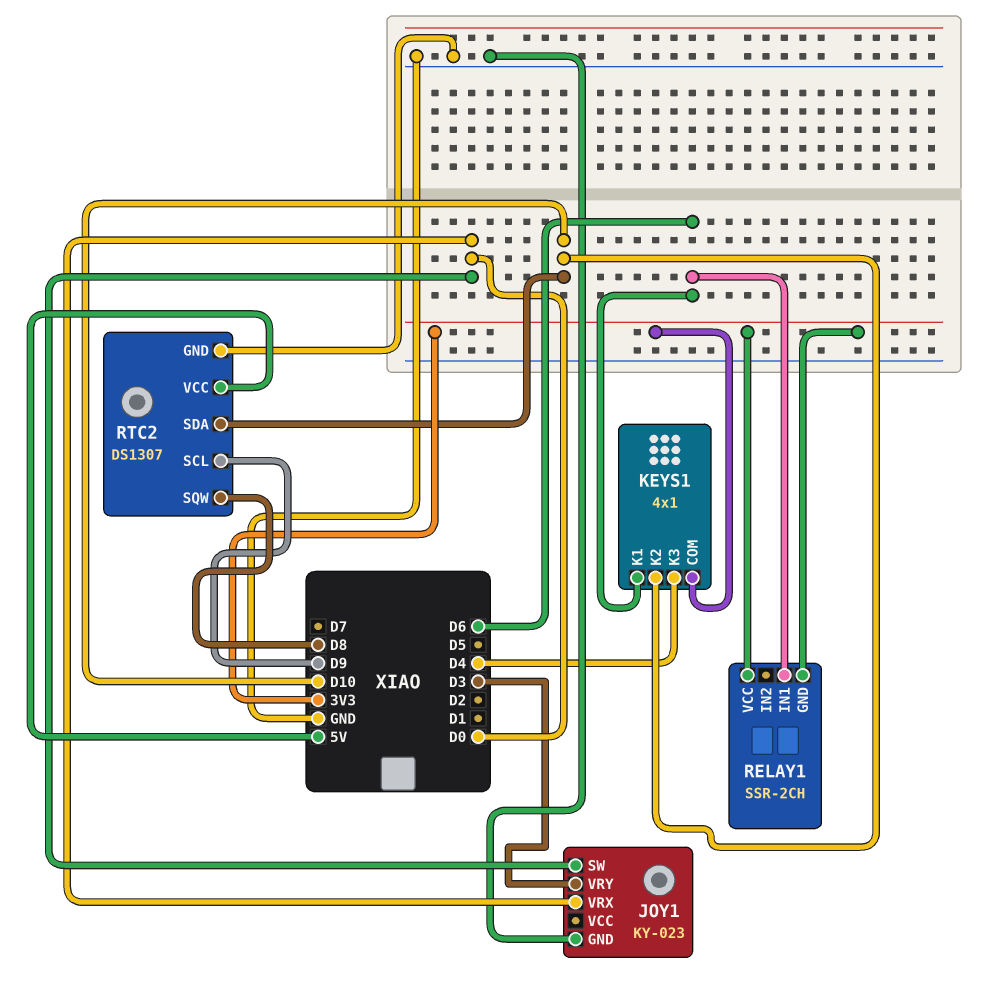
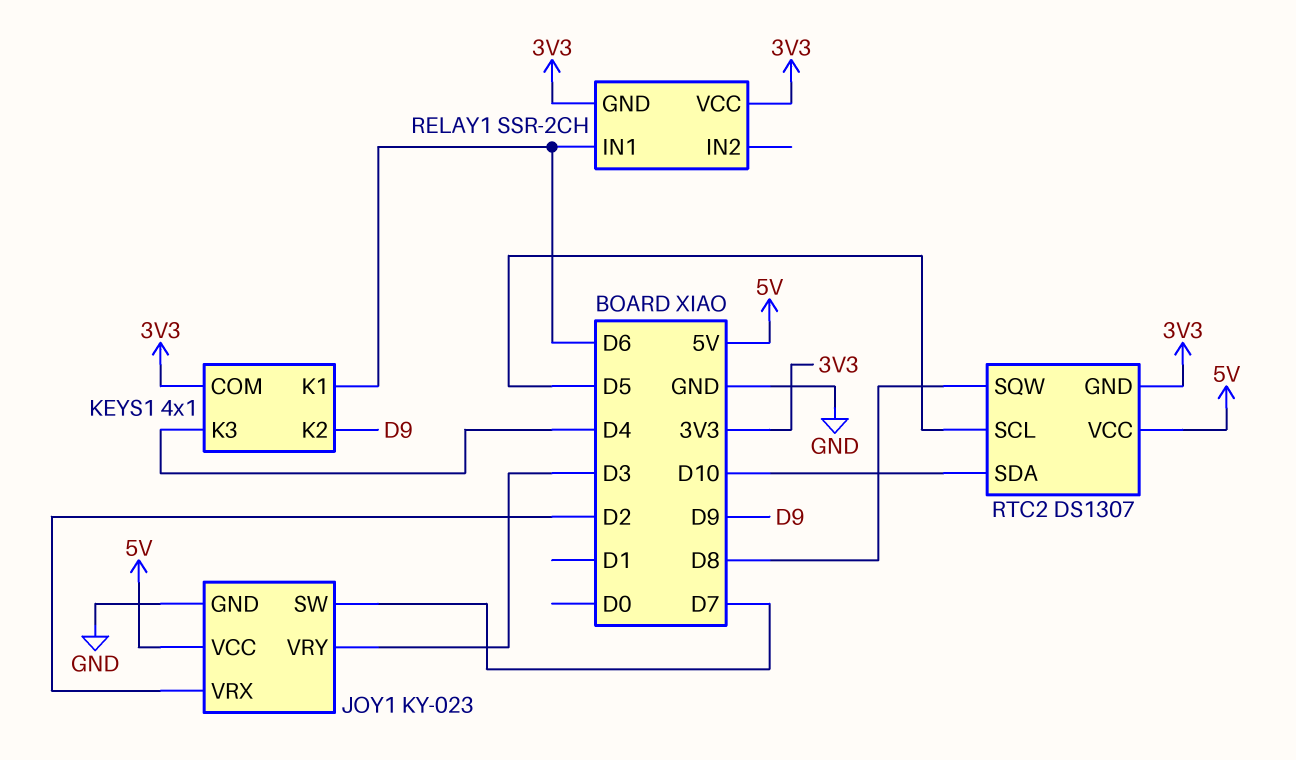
JOY1 pin SW: D0 -> D7
JOY1 pin VCC: none -> 5V
JOY1 pin VRX: D0 -> D2
KEYS1 pin K2: D10 -> D9
RTC2 pin GND: GND -> 3V3
RTC2 pin SCL: D9 -> D5

